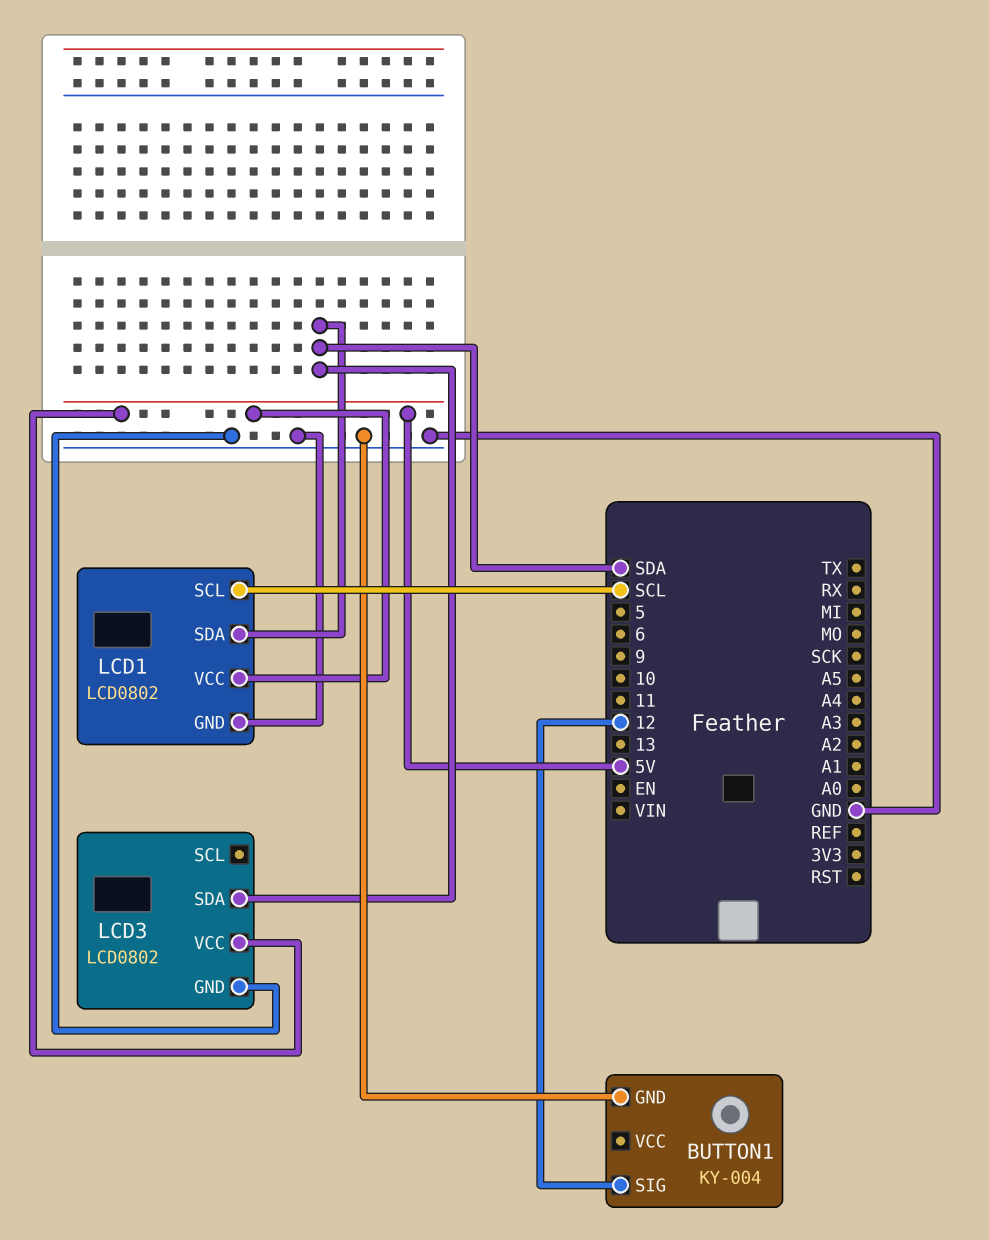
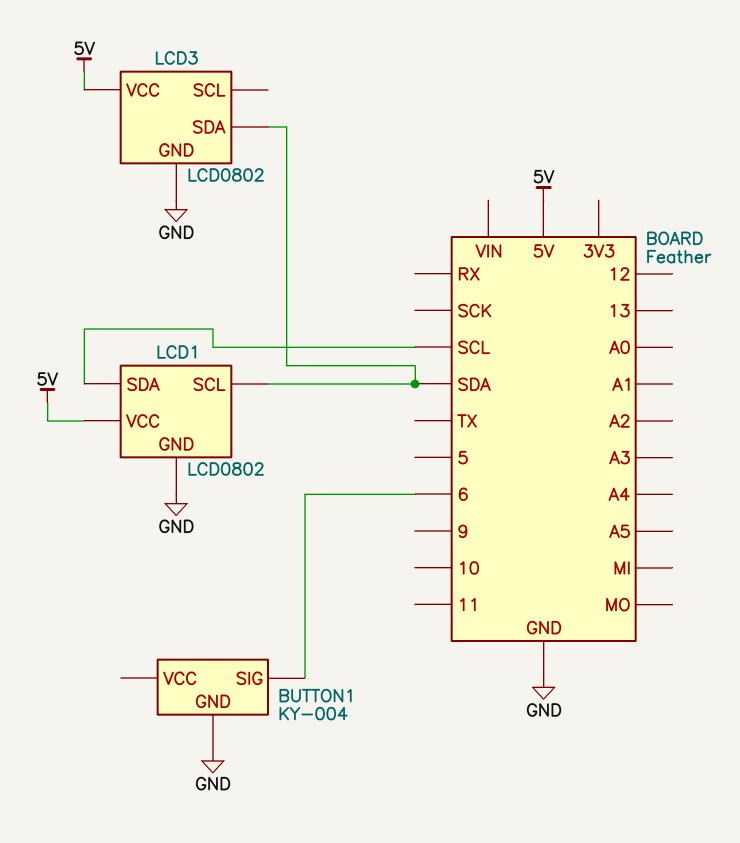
BUTTON1 pin SIG: 12 -> 6
LCD1 pin SCL: SCL -> SDA
LCD1 pin SDA: SDA -> SCL

